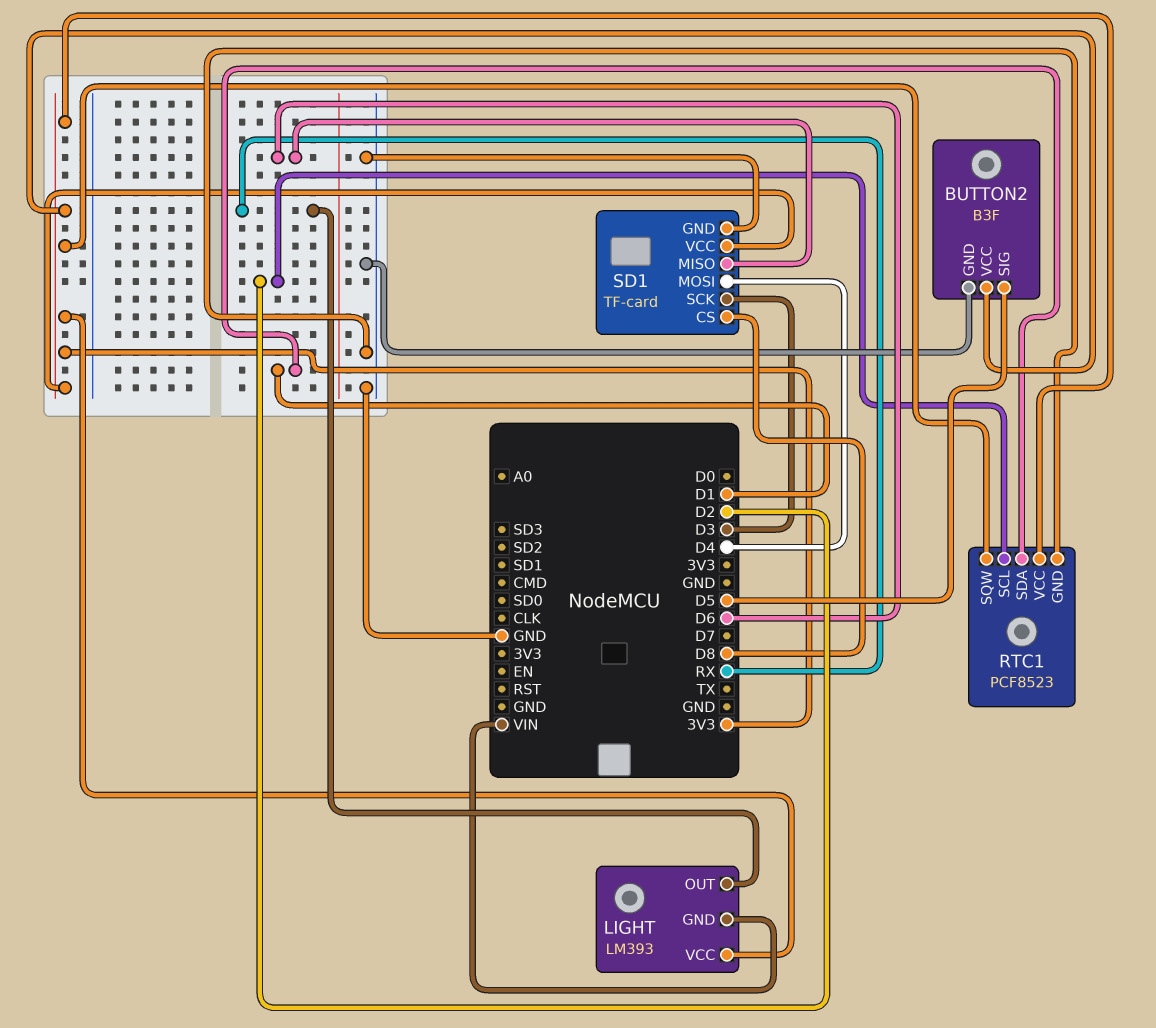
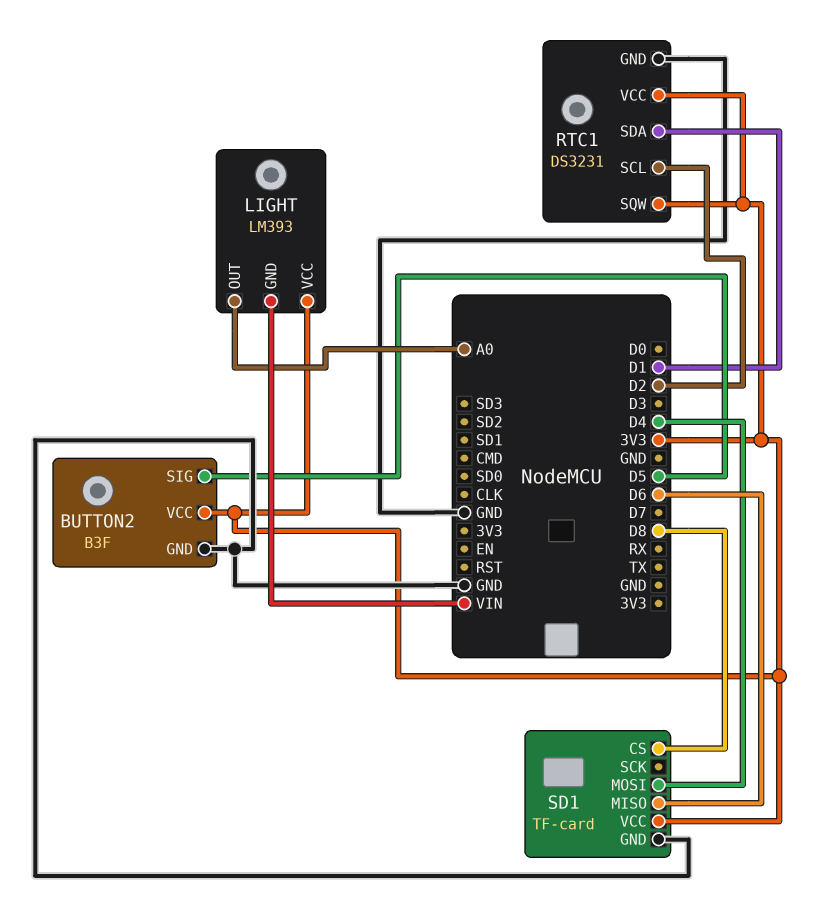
LIGHT pin OUT: RX -> A0
RTC1: PCF8523 -> DS3231
SD1 pin SCK: D3 -> none

